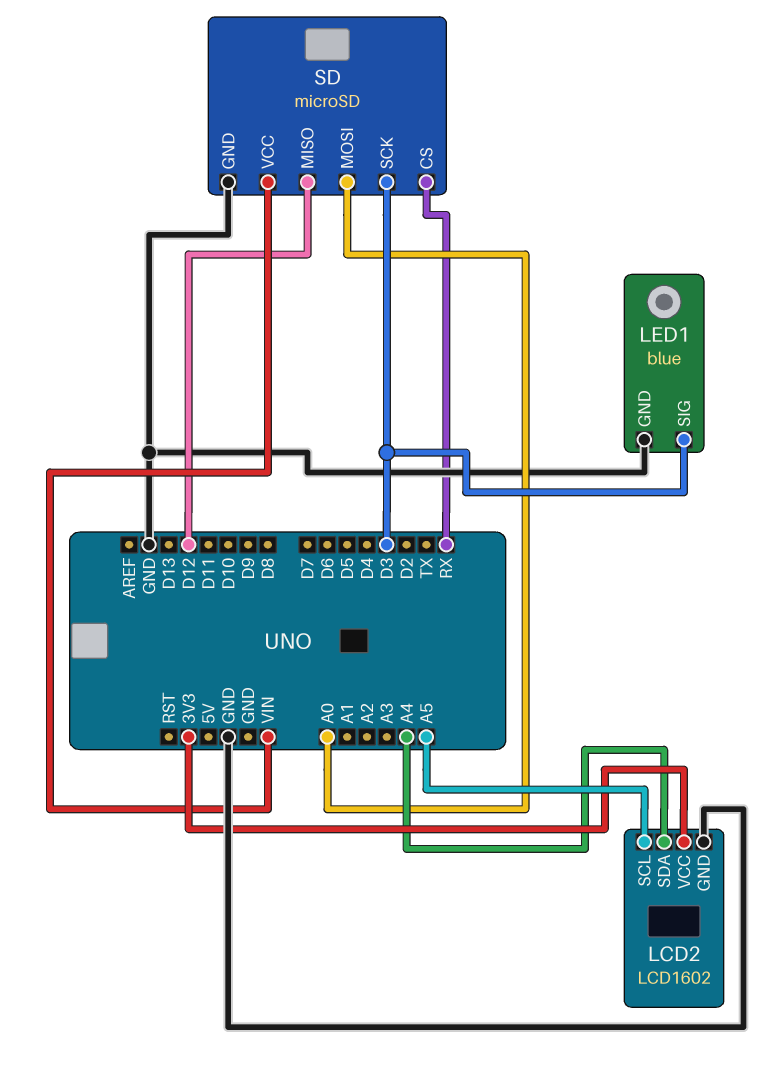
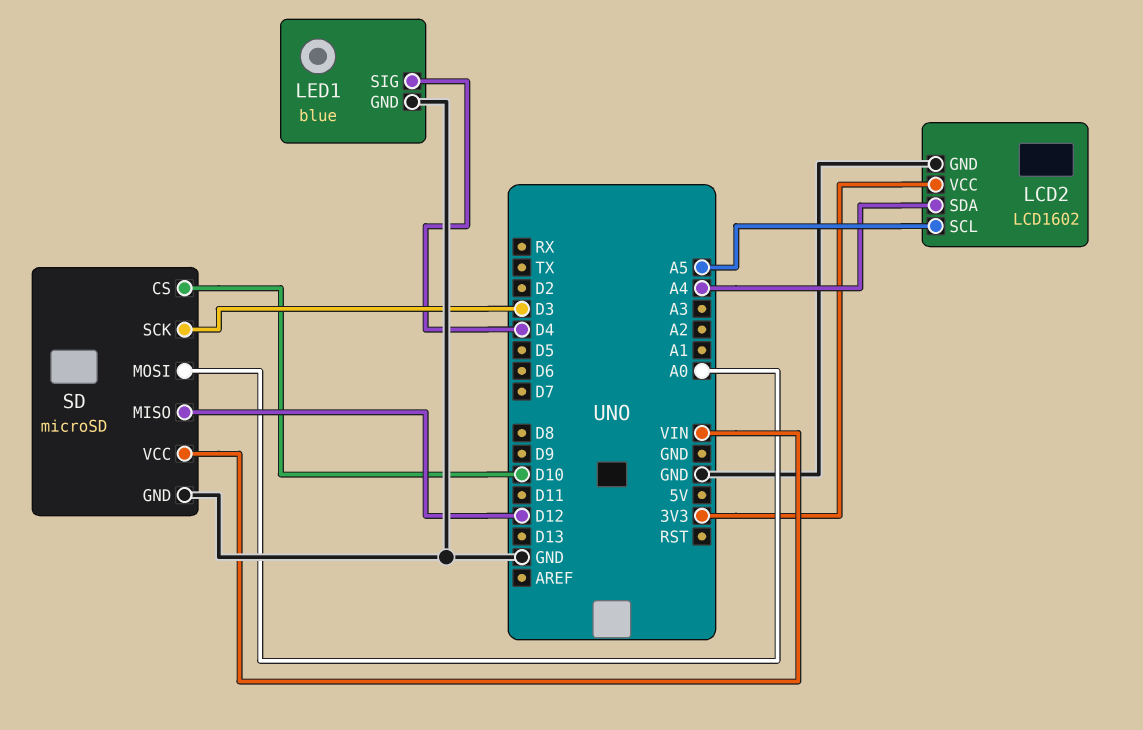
LED1 pin SIG: D3 -> D4
SD pin CS: RX -> D10

